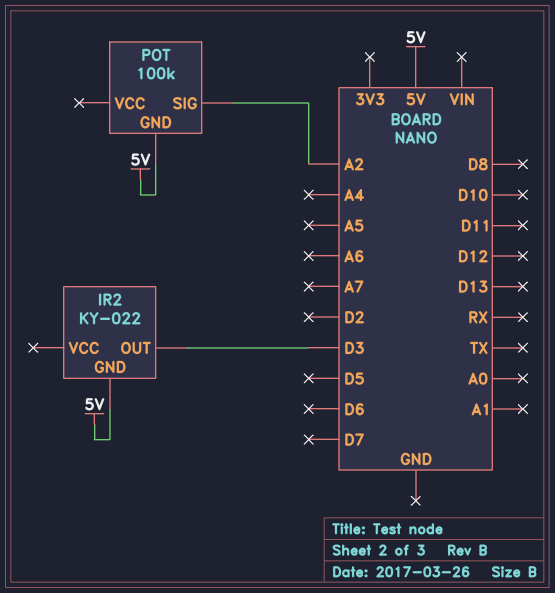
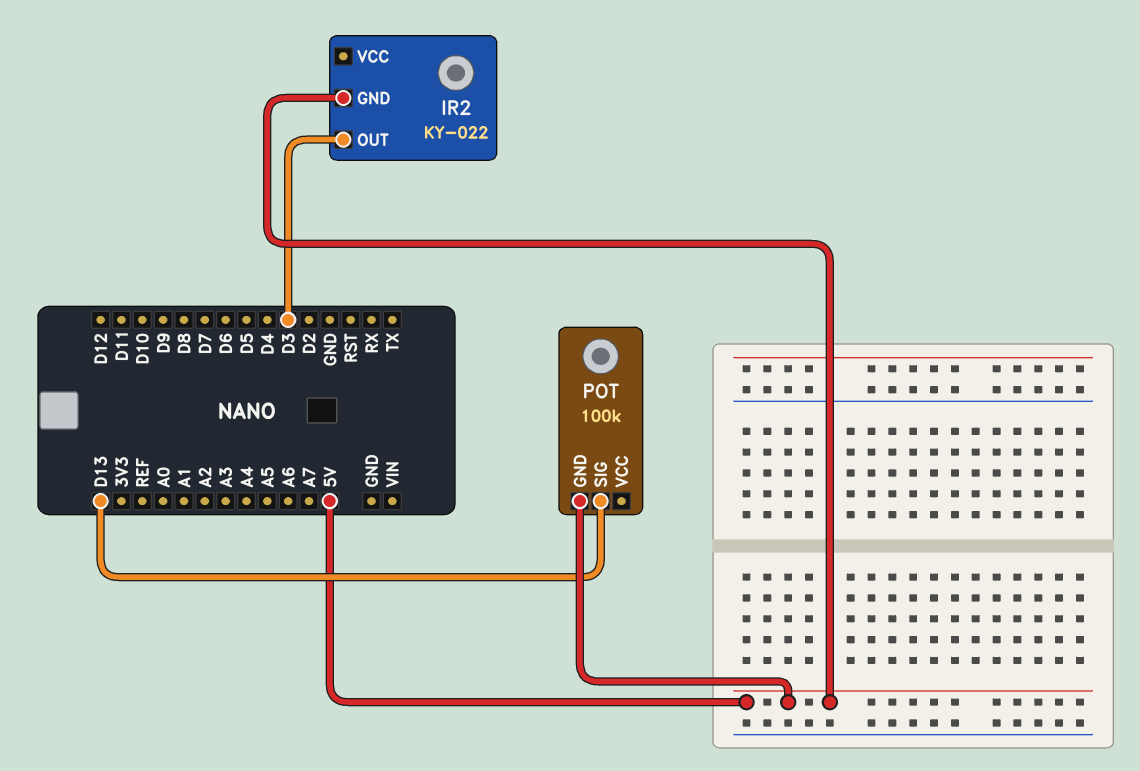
POT pin SIG: A2 -> D13

